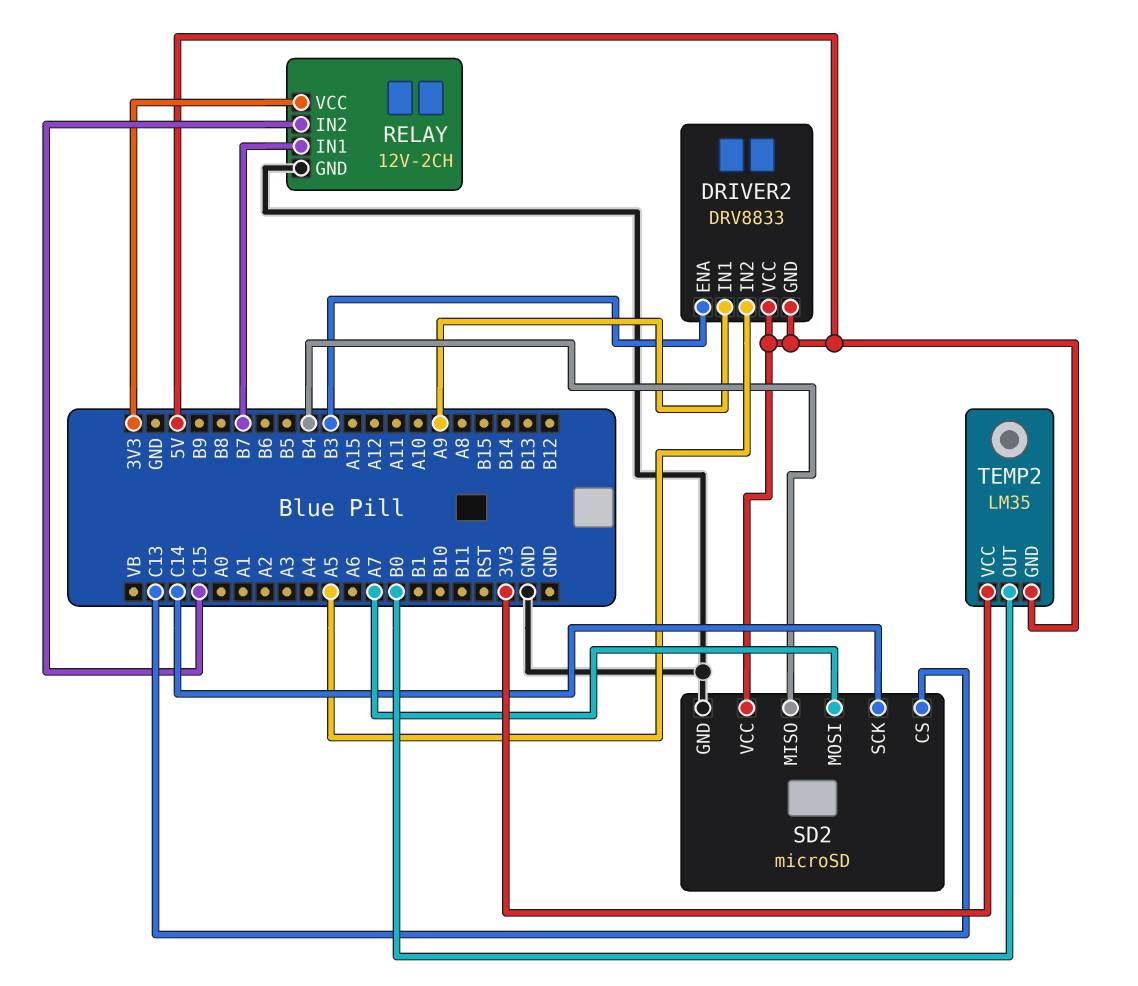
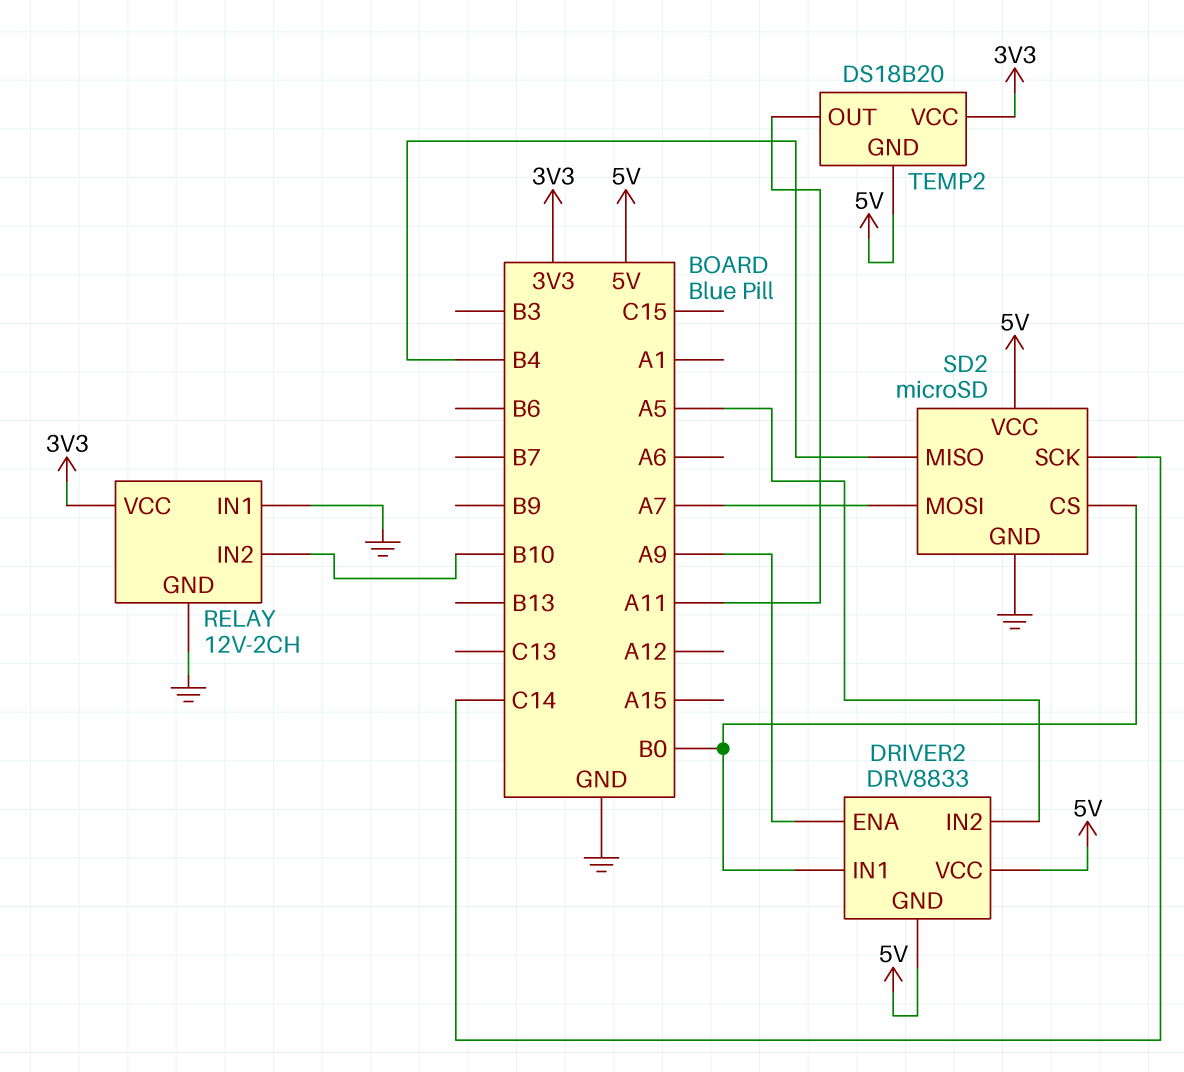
DRIVER2 pin ENA: B3 -> A9
DRIVER2 pin IN1: A9 -> B0
RELAY pin IN1: B7 -> GND
RELAY pin IN2: C15 -> B10
SD2 pin CS: C13 -> B0
TEMP2: LM35 -> DS18B20
TEMP2 pin OUT: B0 -> A11

